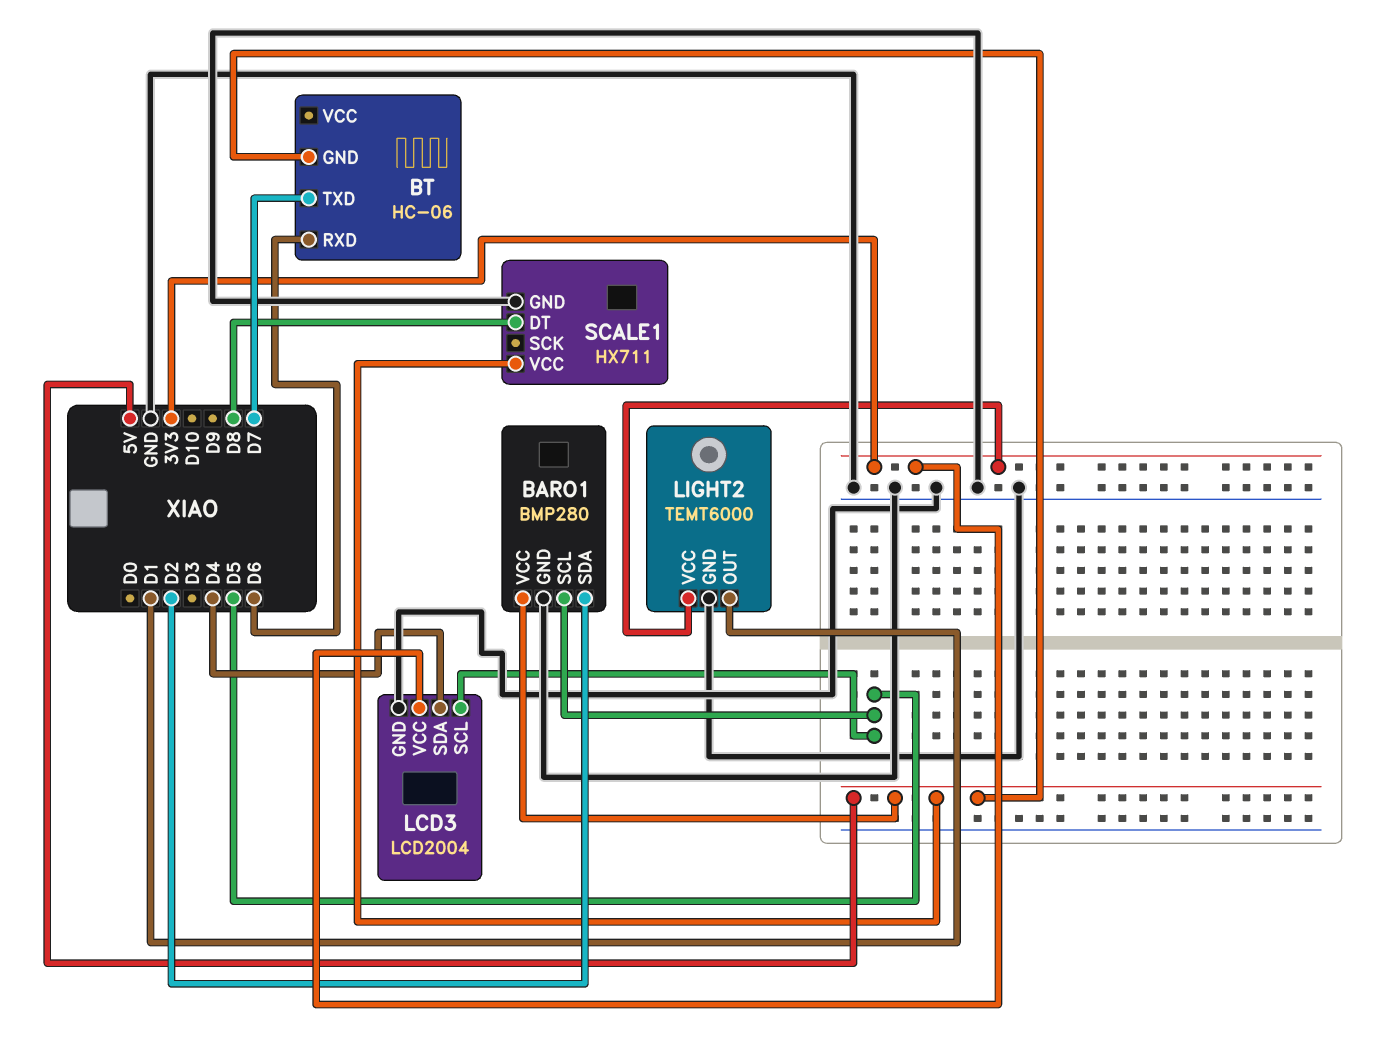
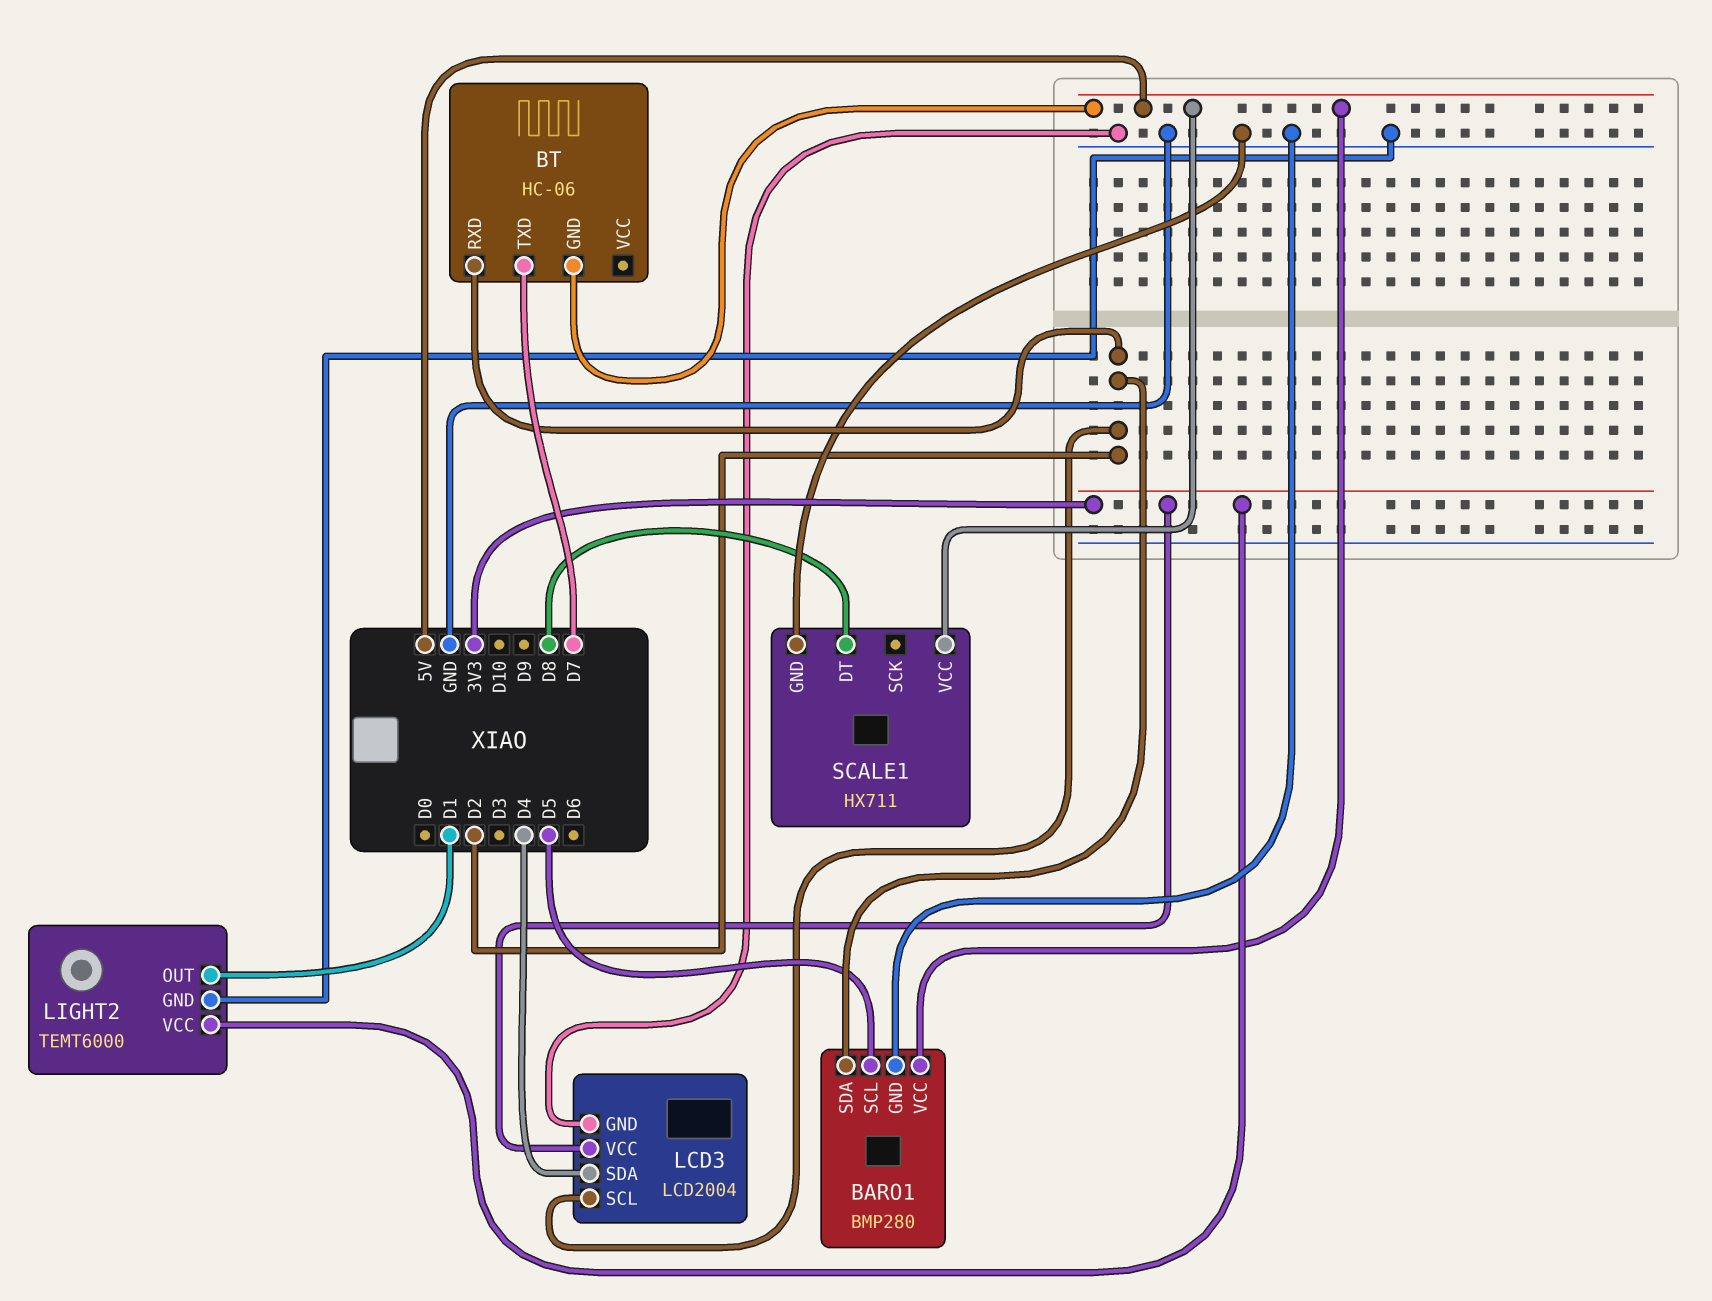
BT pin RXD: D6 -> D2
LCD3 pin SCL: D5 -> D2

